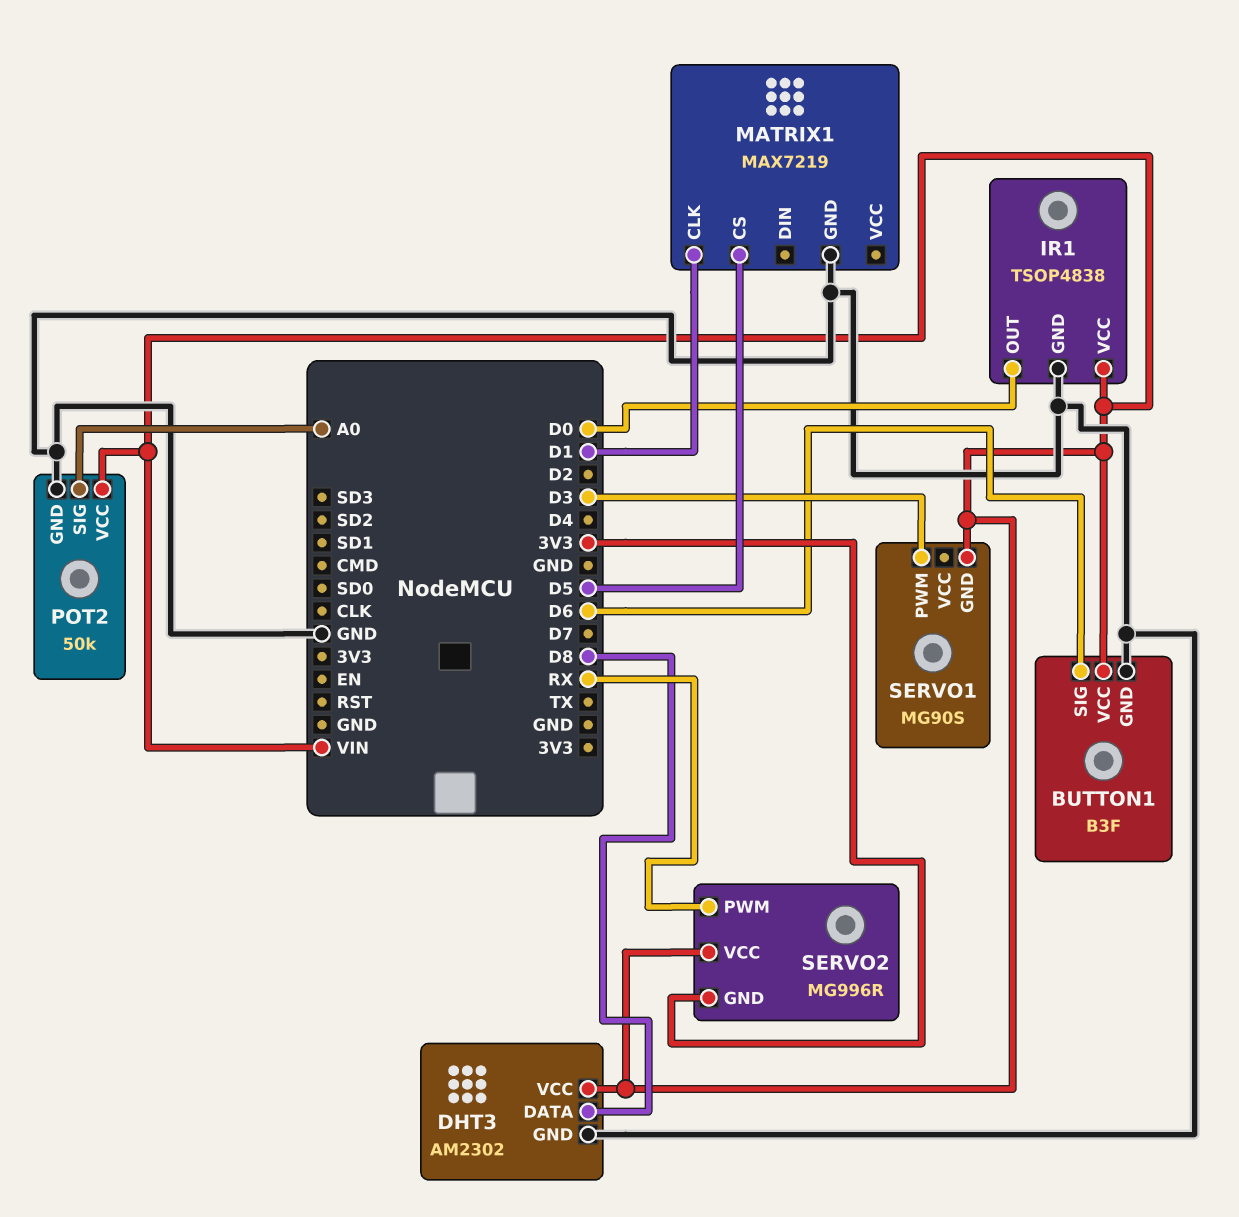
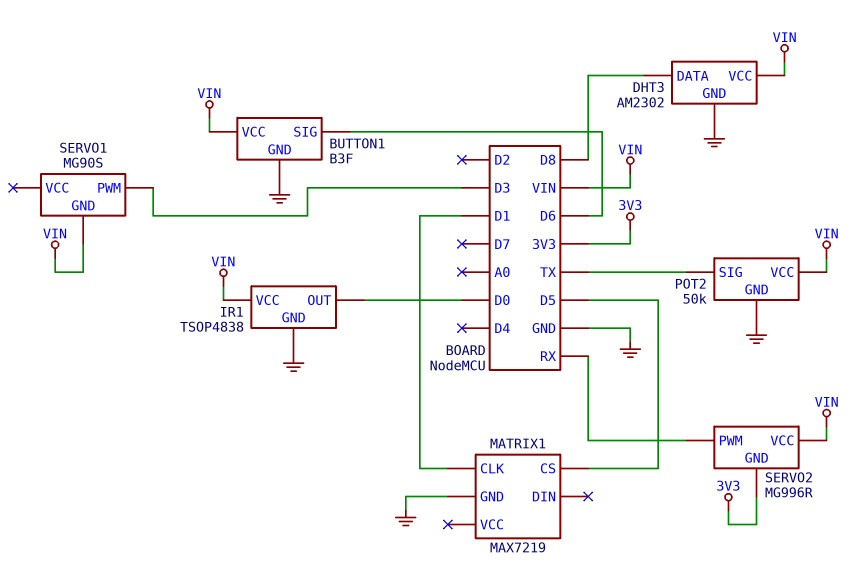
POT2 pin SIG: A0 -> TX

